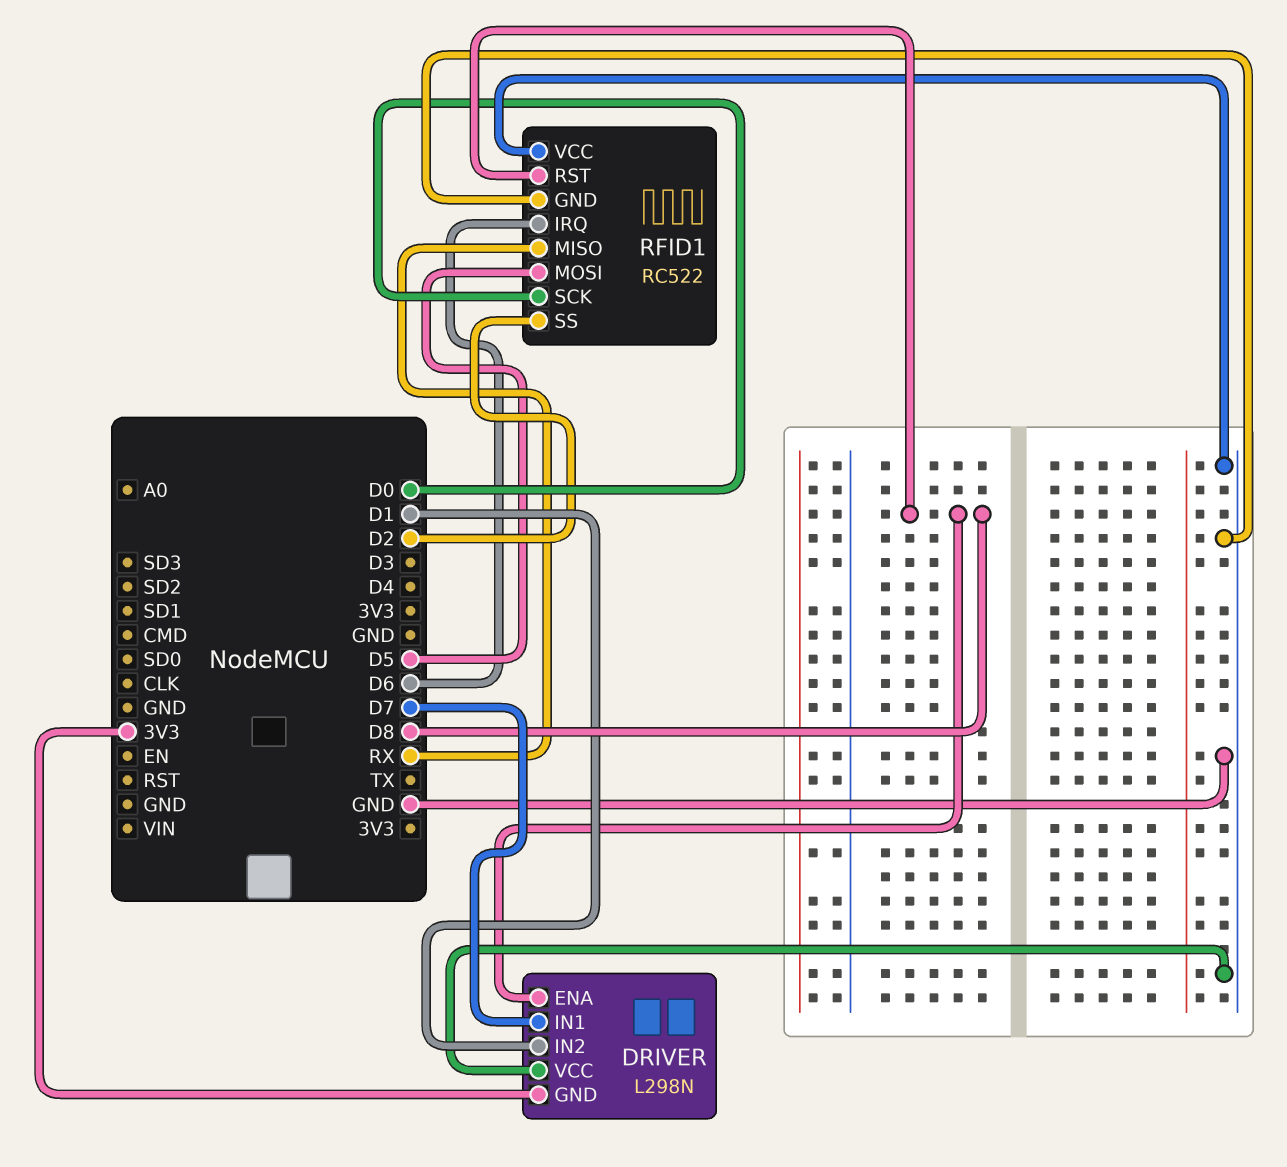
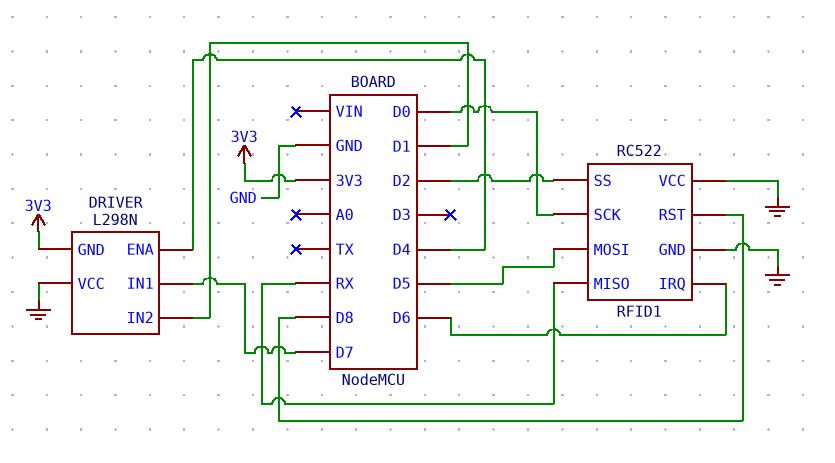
DRIVER pin ENA: D8 -> D4

